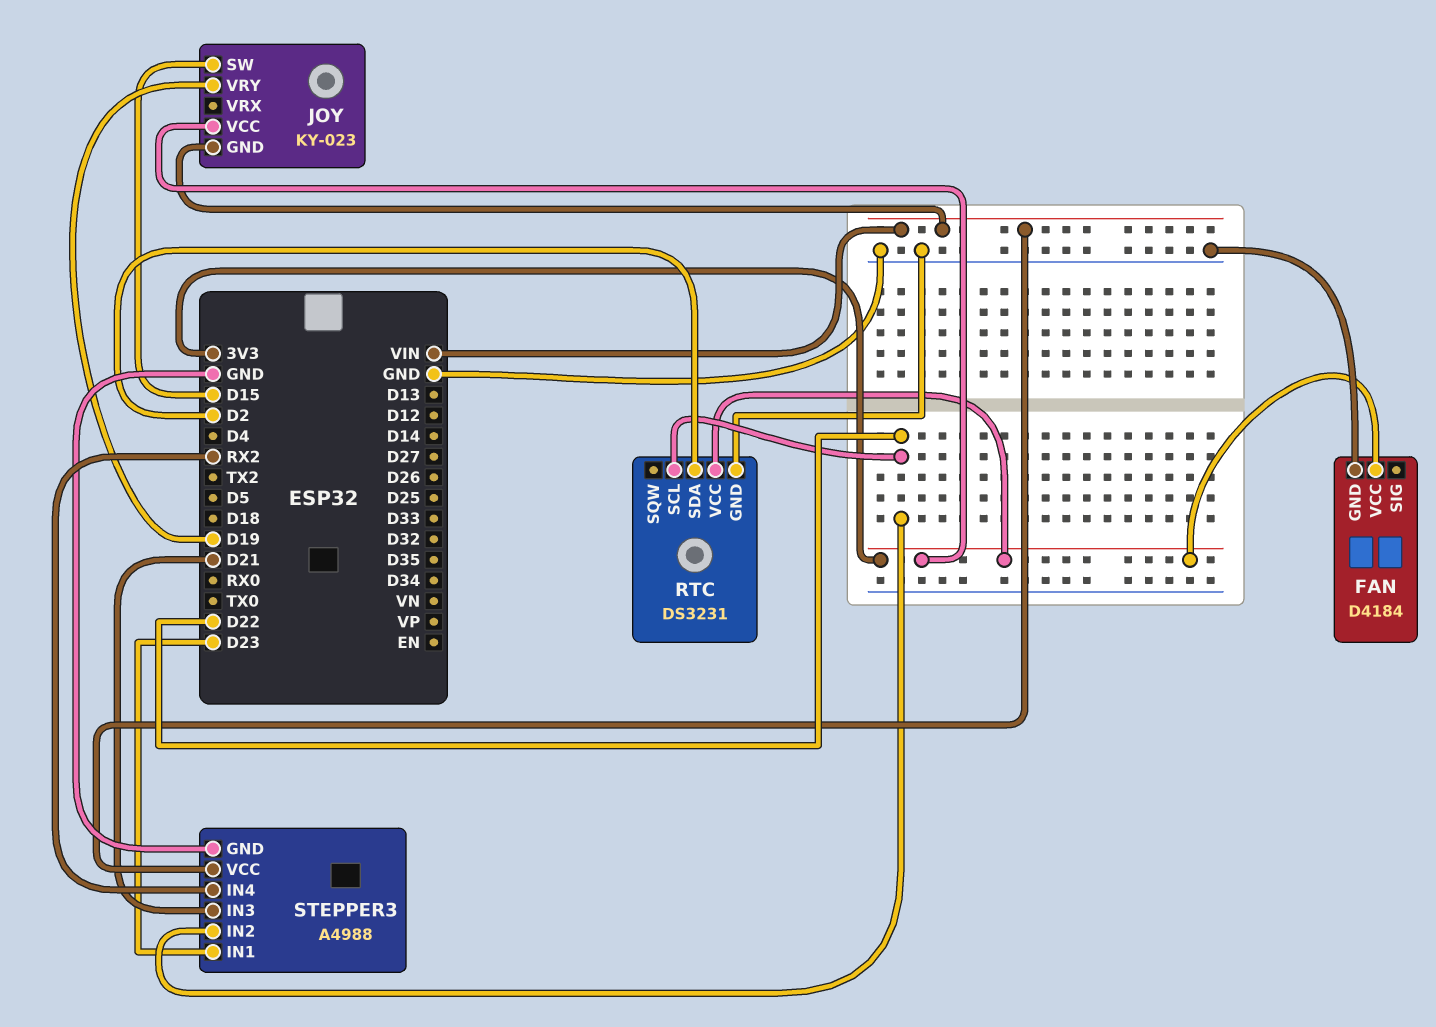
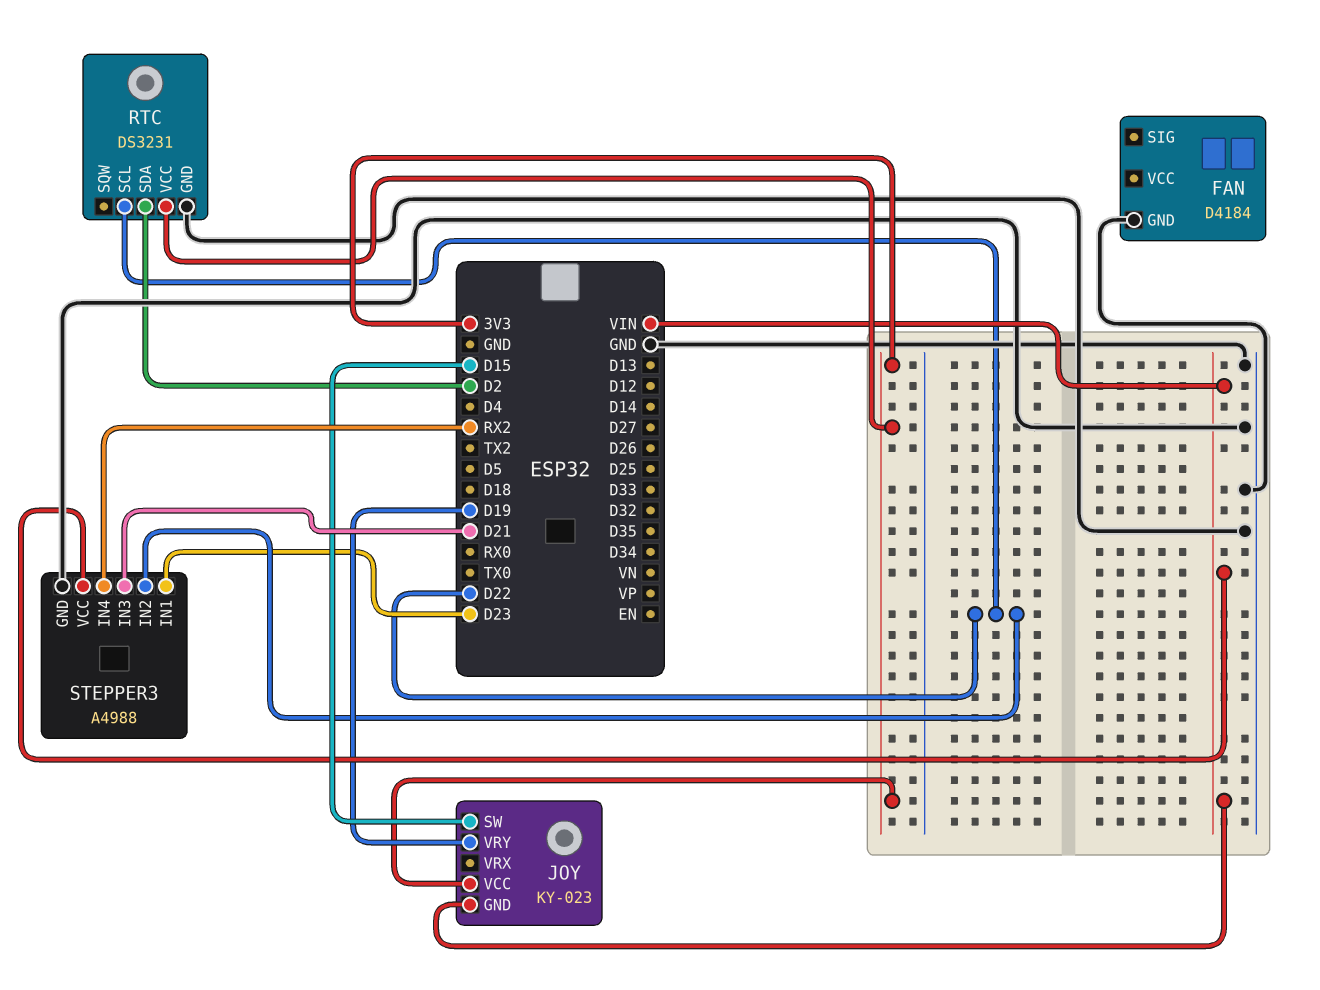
FAN pin VCC: 3V3 -> none

